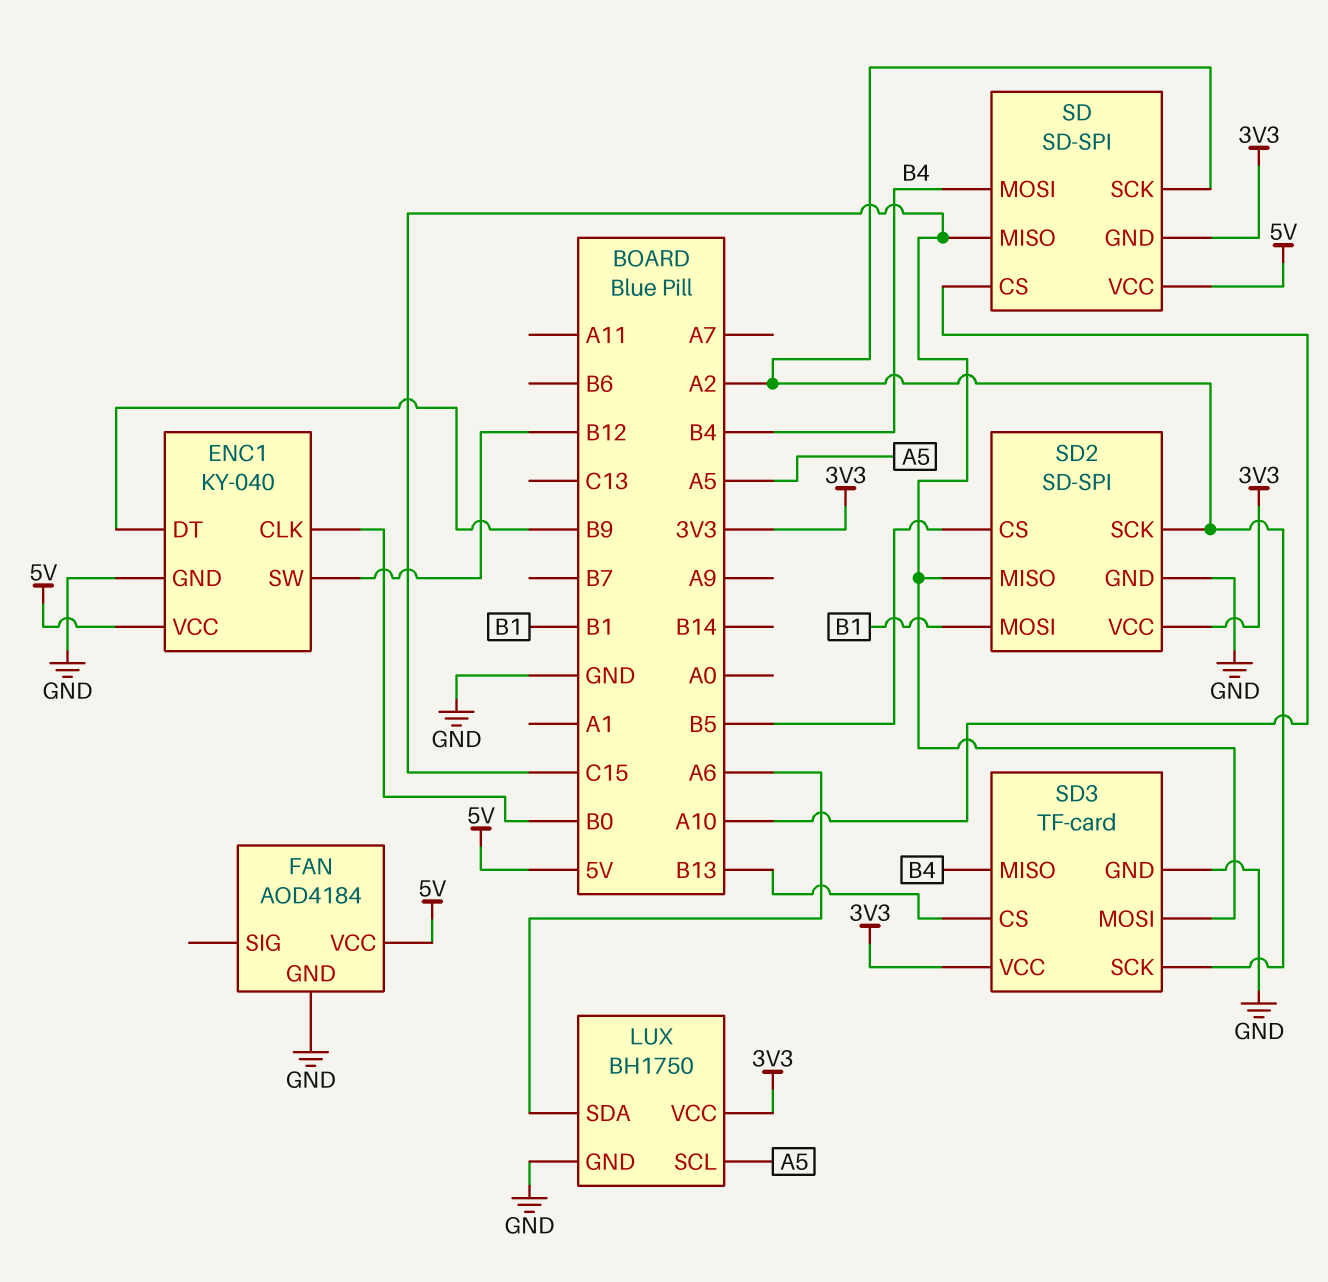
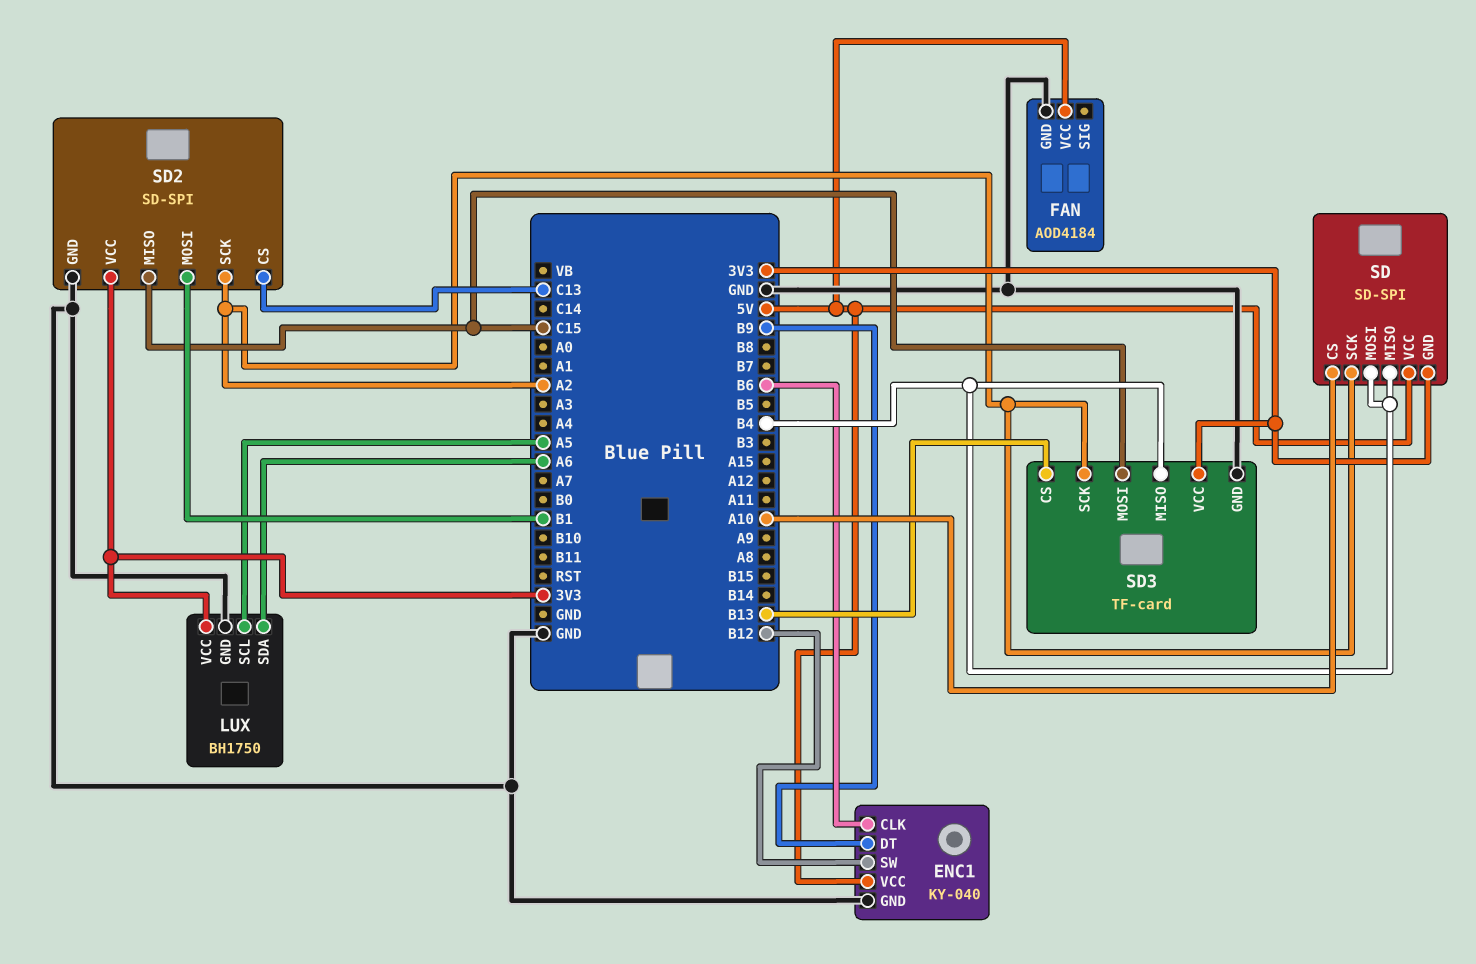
ENC1 pin CLK: B0 -> B6
SD pin MISO: C15 -> B4
SD2 pin CS: B5 -> C13

